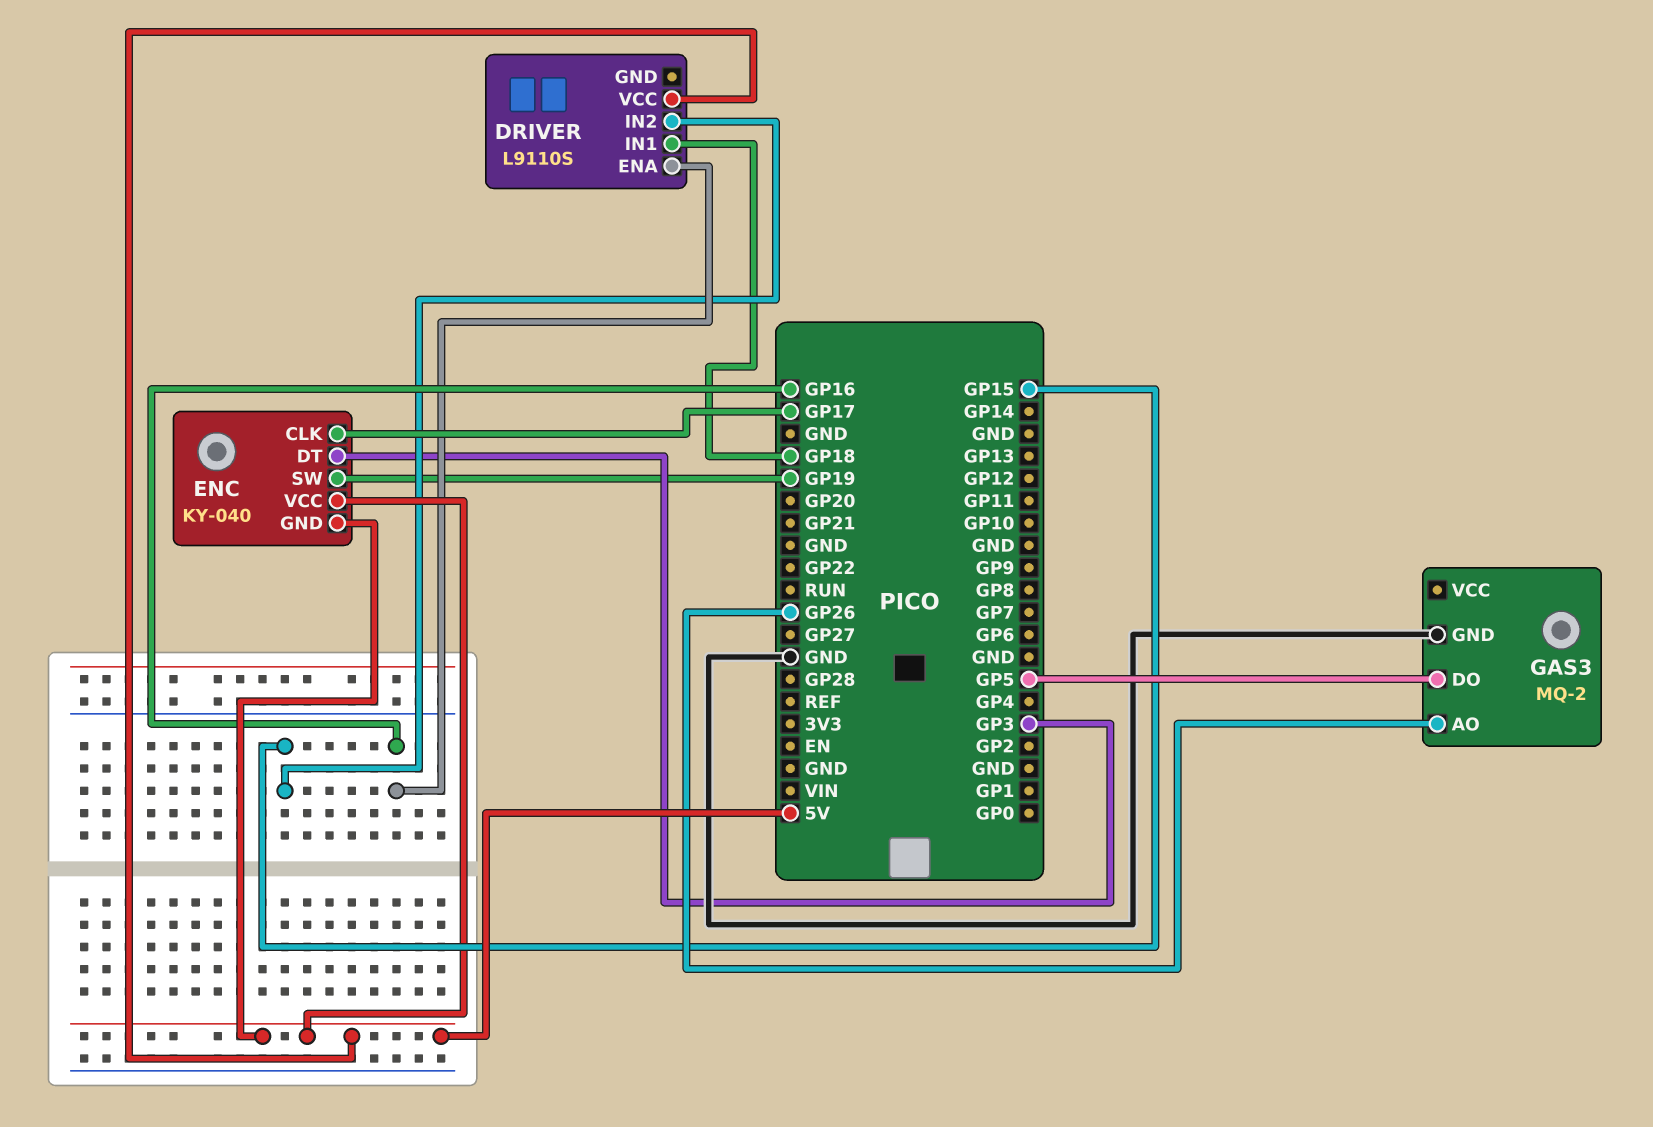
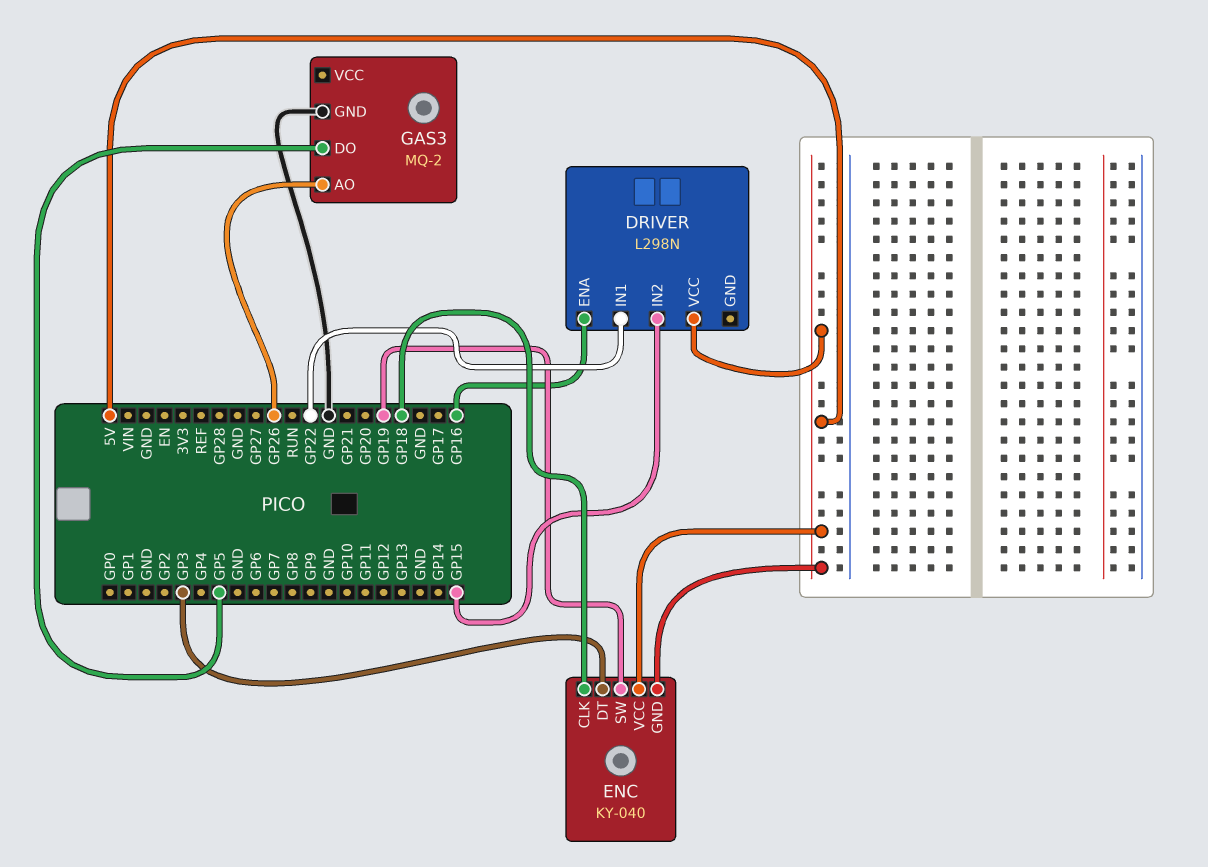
DRIVER: L9110S -> L298N
DRIVER pin IN1: GP18 -> GP22
ENC pin CLK: GP17 -> GP18

